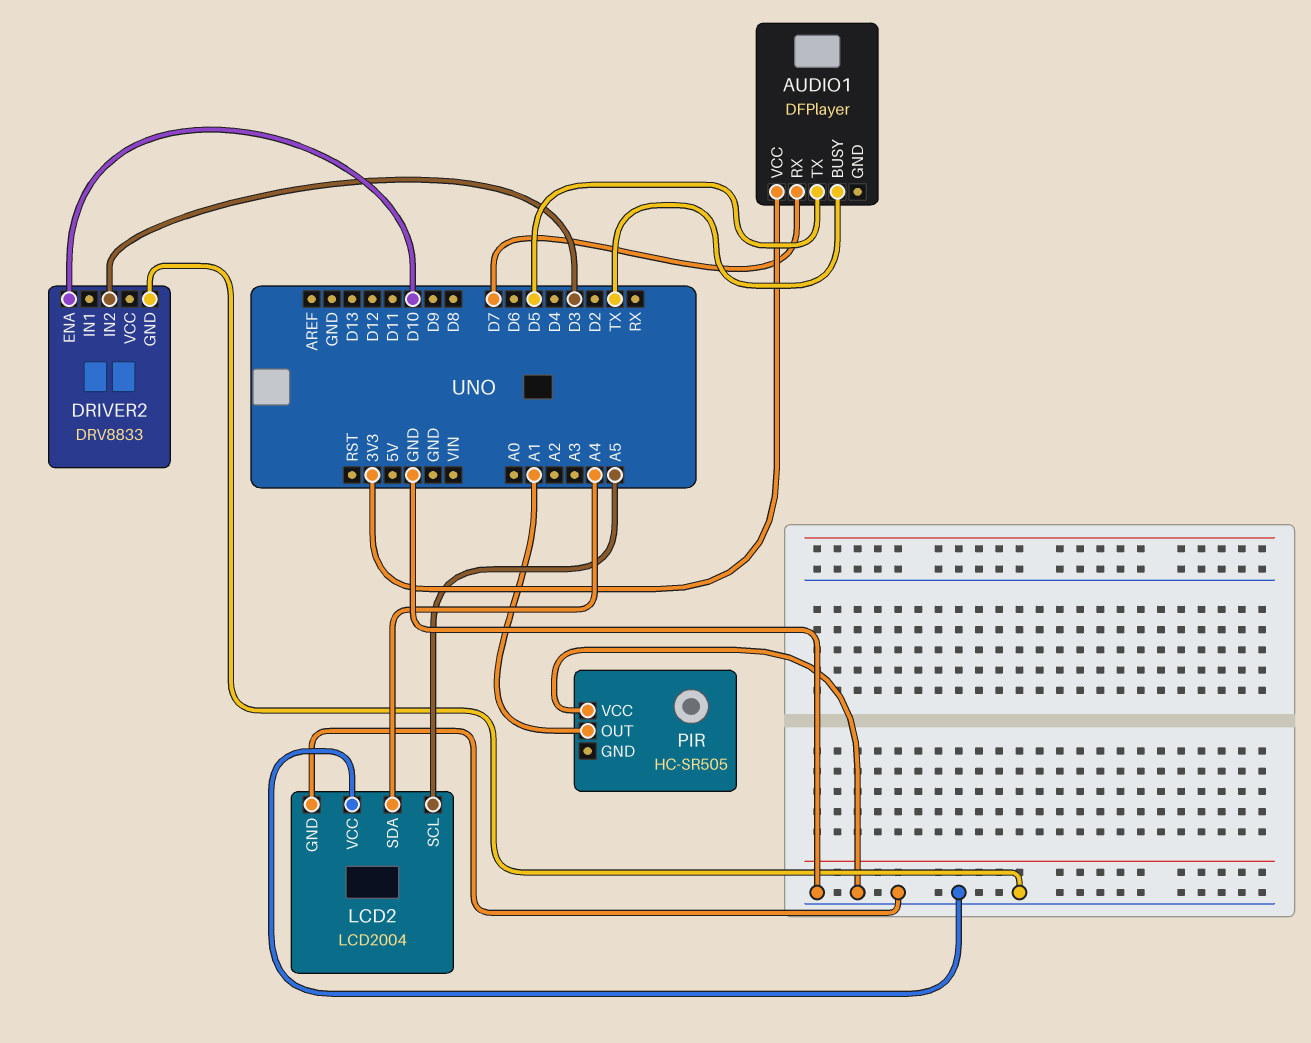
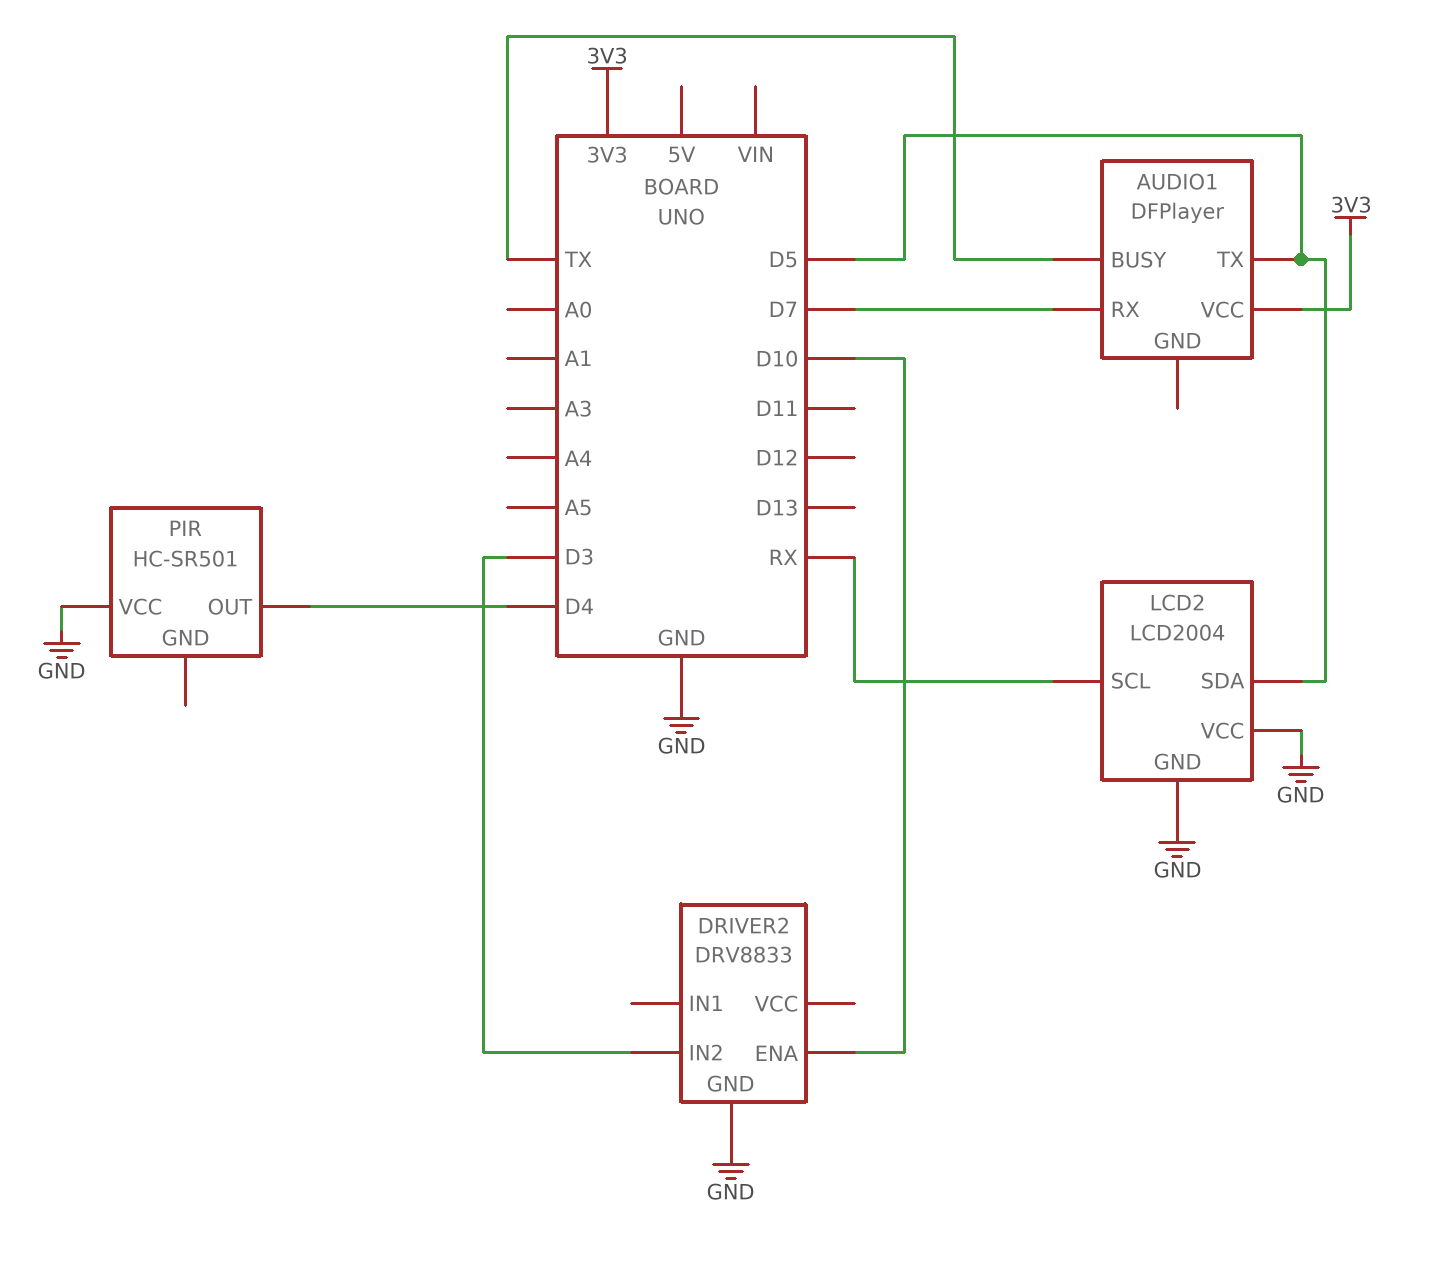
LCD2 pin SCL: A5 -> RX
LCD2 pin SDA: A4 -> D5
PIR: HC-SR505 -> HC-SR501
PIR pin OUT: A1 -> D4

